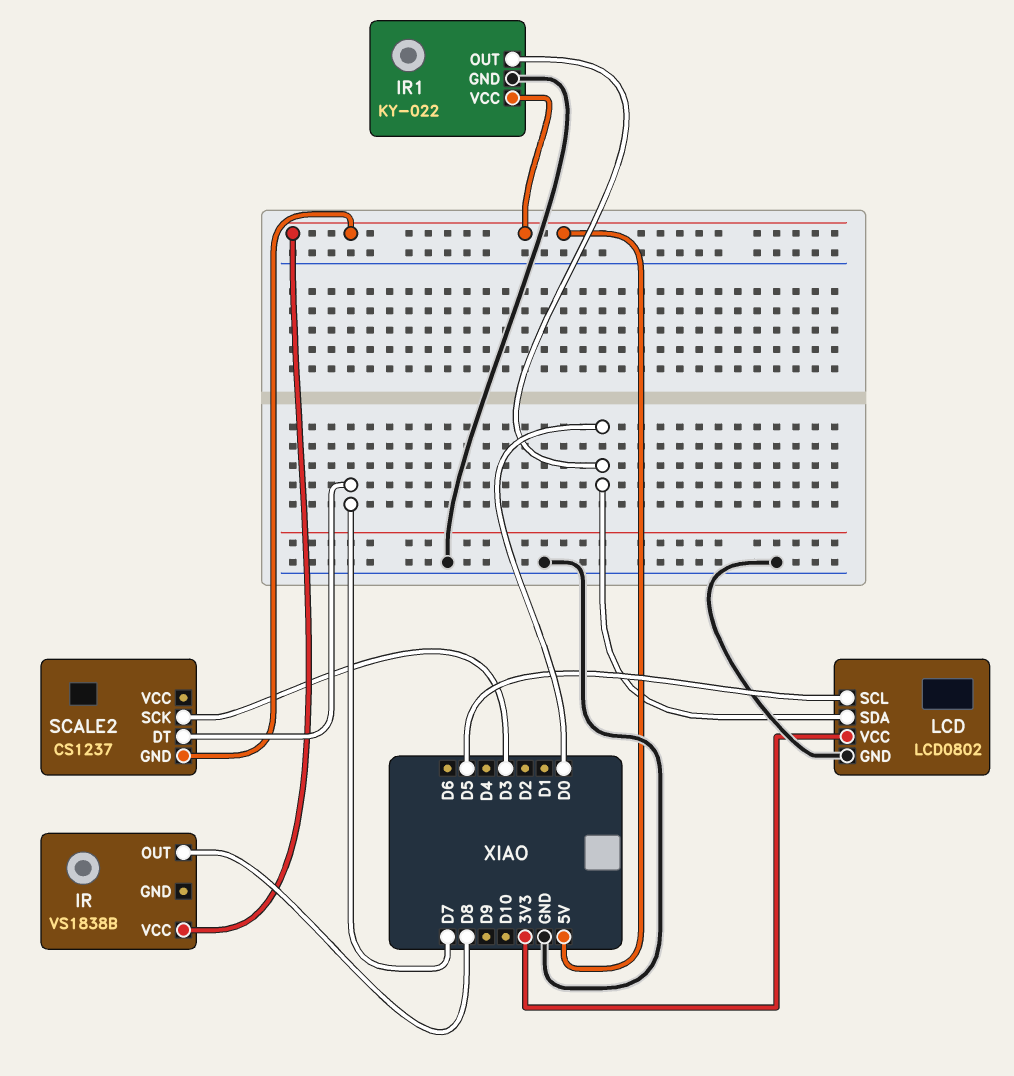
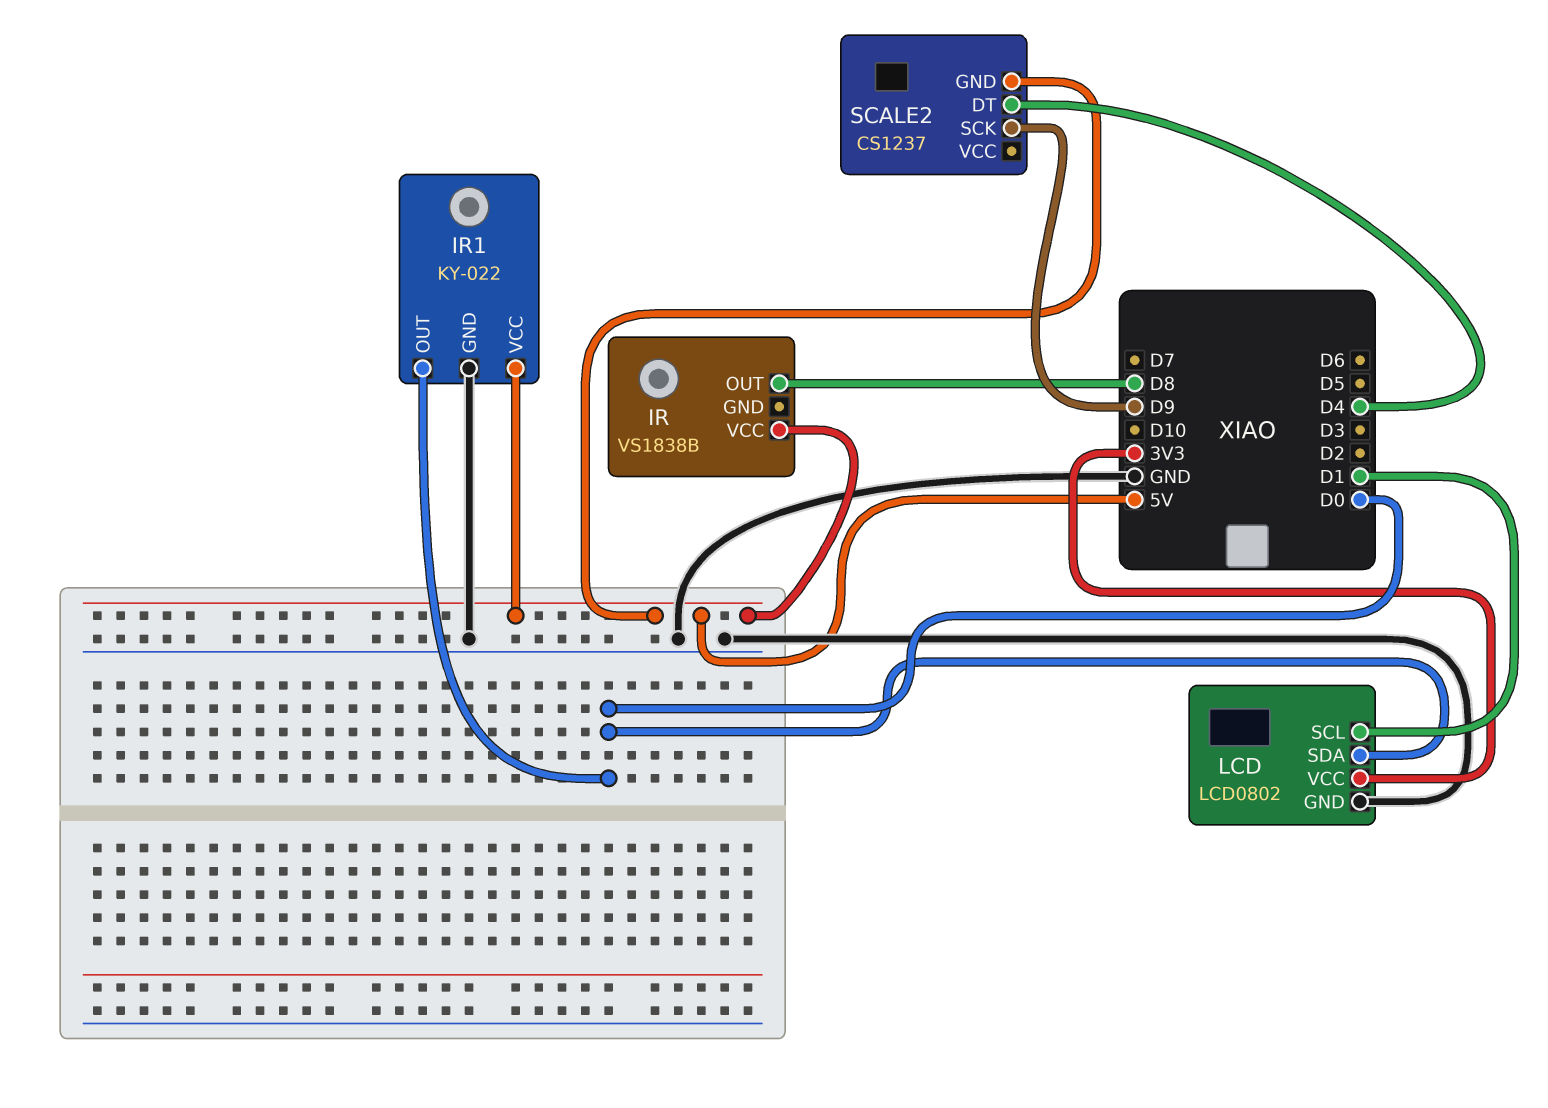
LCD pin SCL: D5 -> D1
SCALE2 pin DT: D7 -> D4
SCALE2 pin SCK: D3 -> D9

